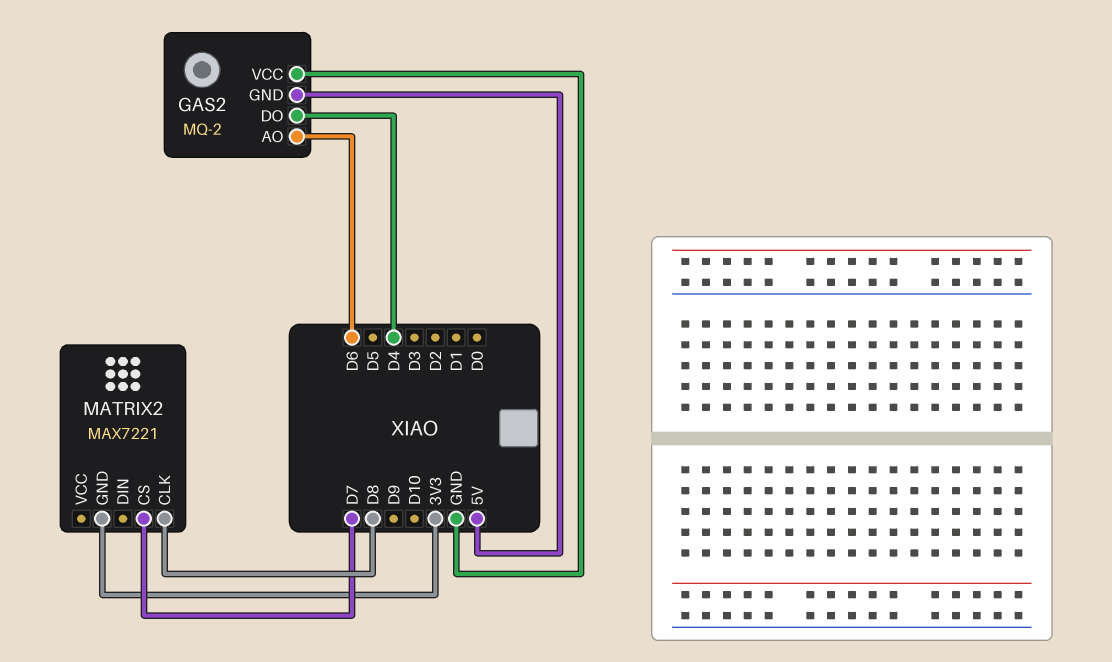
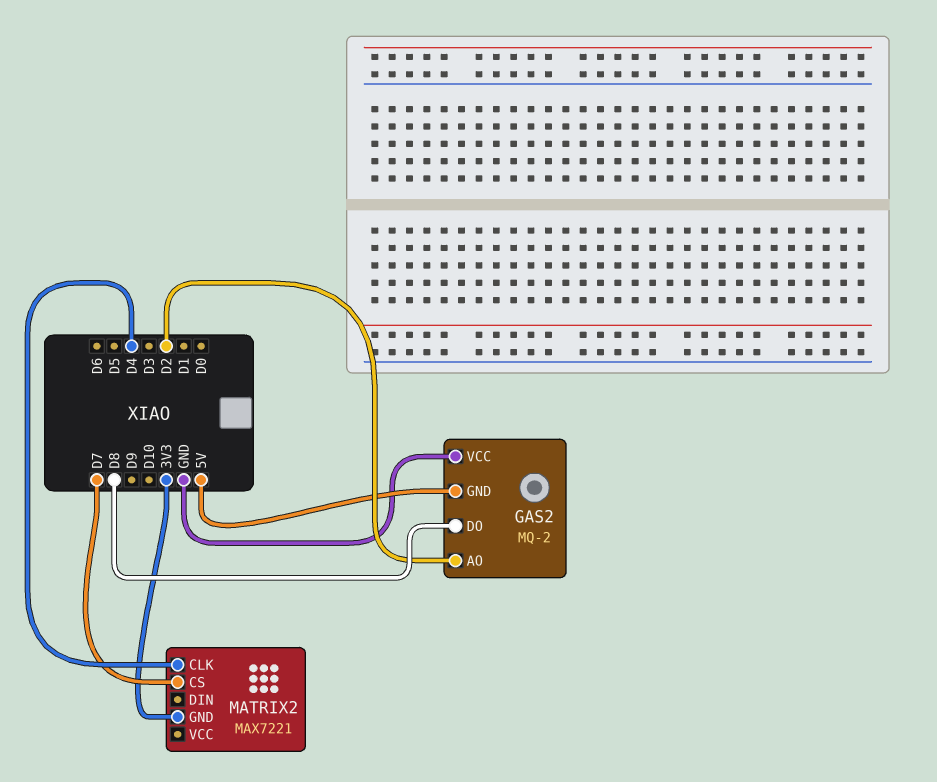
GAS2 pin AO: D6 -> D2
GAS2 pin DO: D4 -> D8
MATRIX2 pin CLK: D8 -> D4

